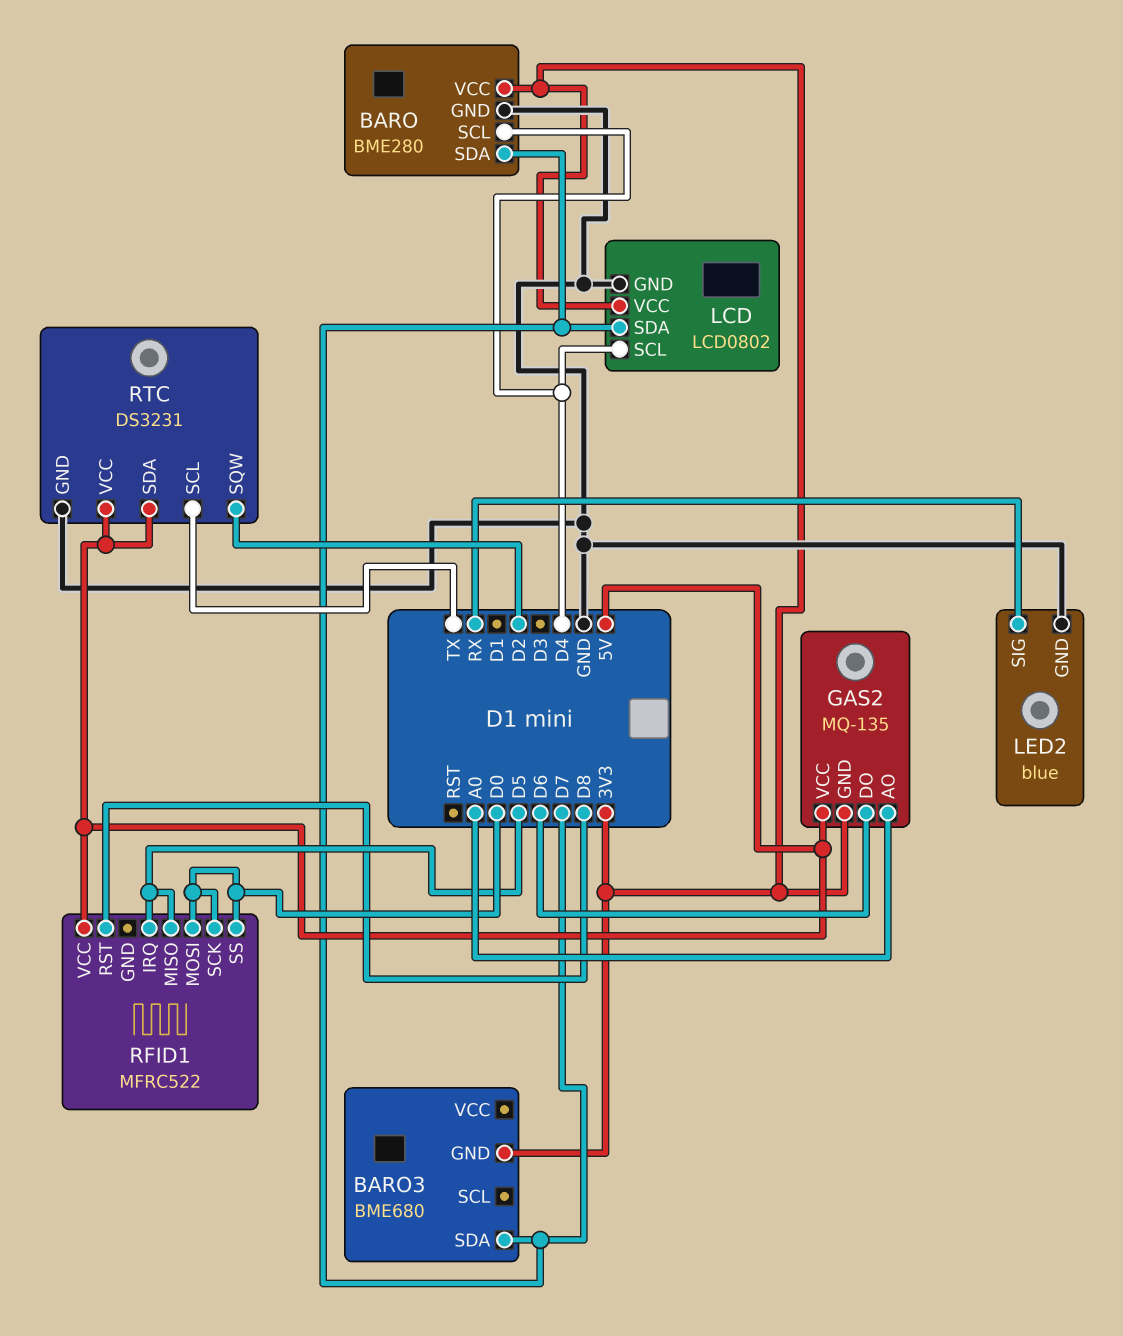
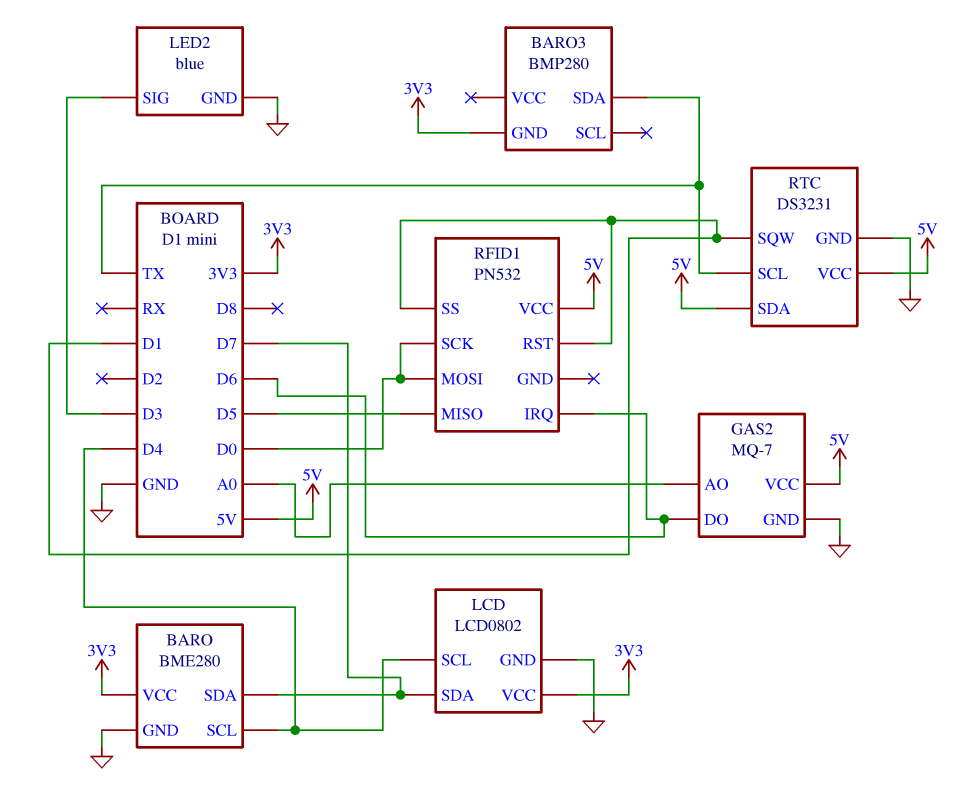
BARO3: BME680 -> BMP280
BARO3 pin SDA: D7 -> TX
GAS2: MQ-135 -> MQ-7
GAS2 pin GND: 3V3 -> GND
LED2 pin SIG: RX -> D3
RFID1: MFRC522 -> PN532
RFID1 pin IRQ: D5 -> D6
RFID1 pin RST: D8 -> D1
RFID1 pin SS: D0 -> D1
RTC pin SQW: D2 -> D1

